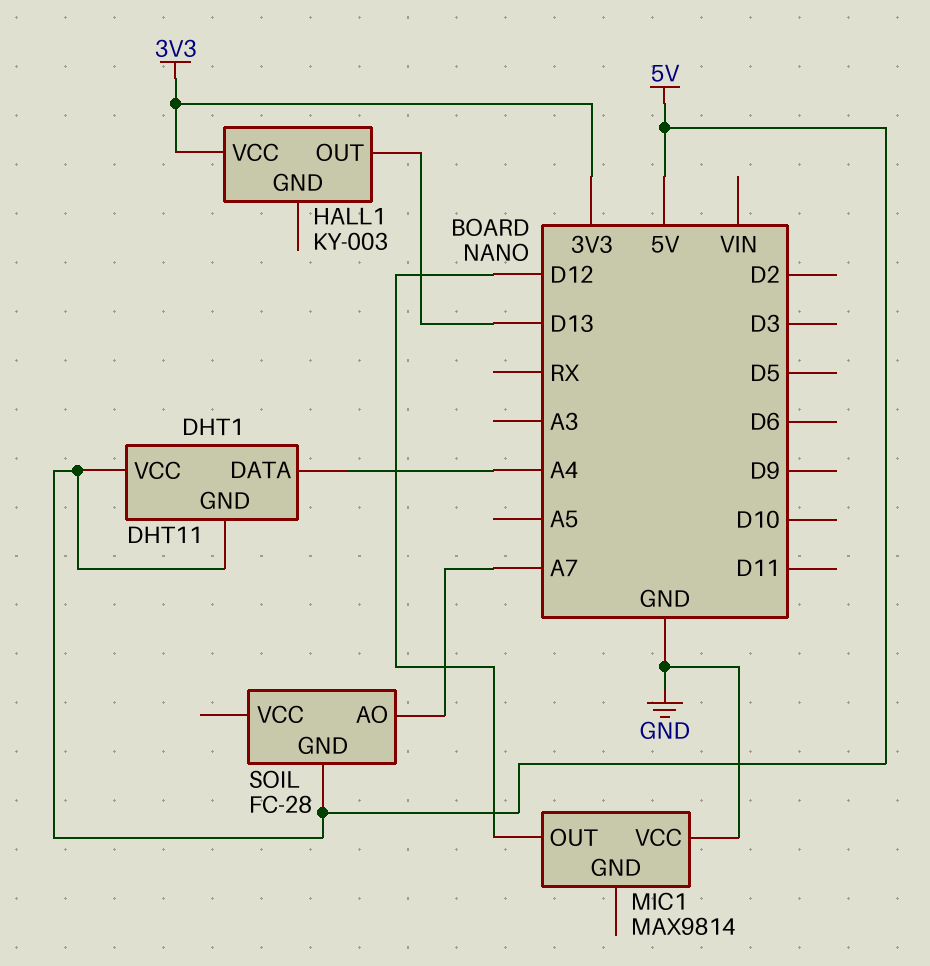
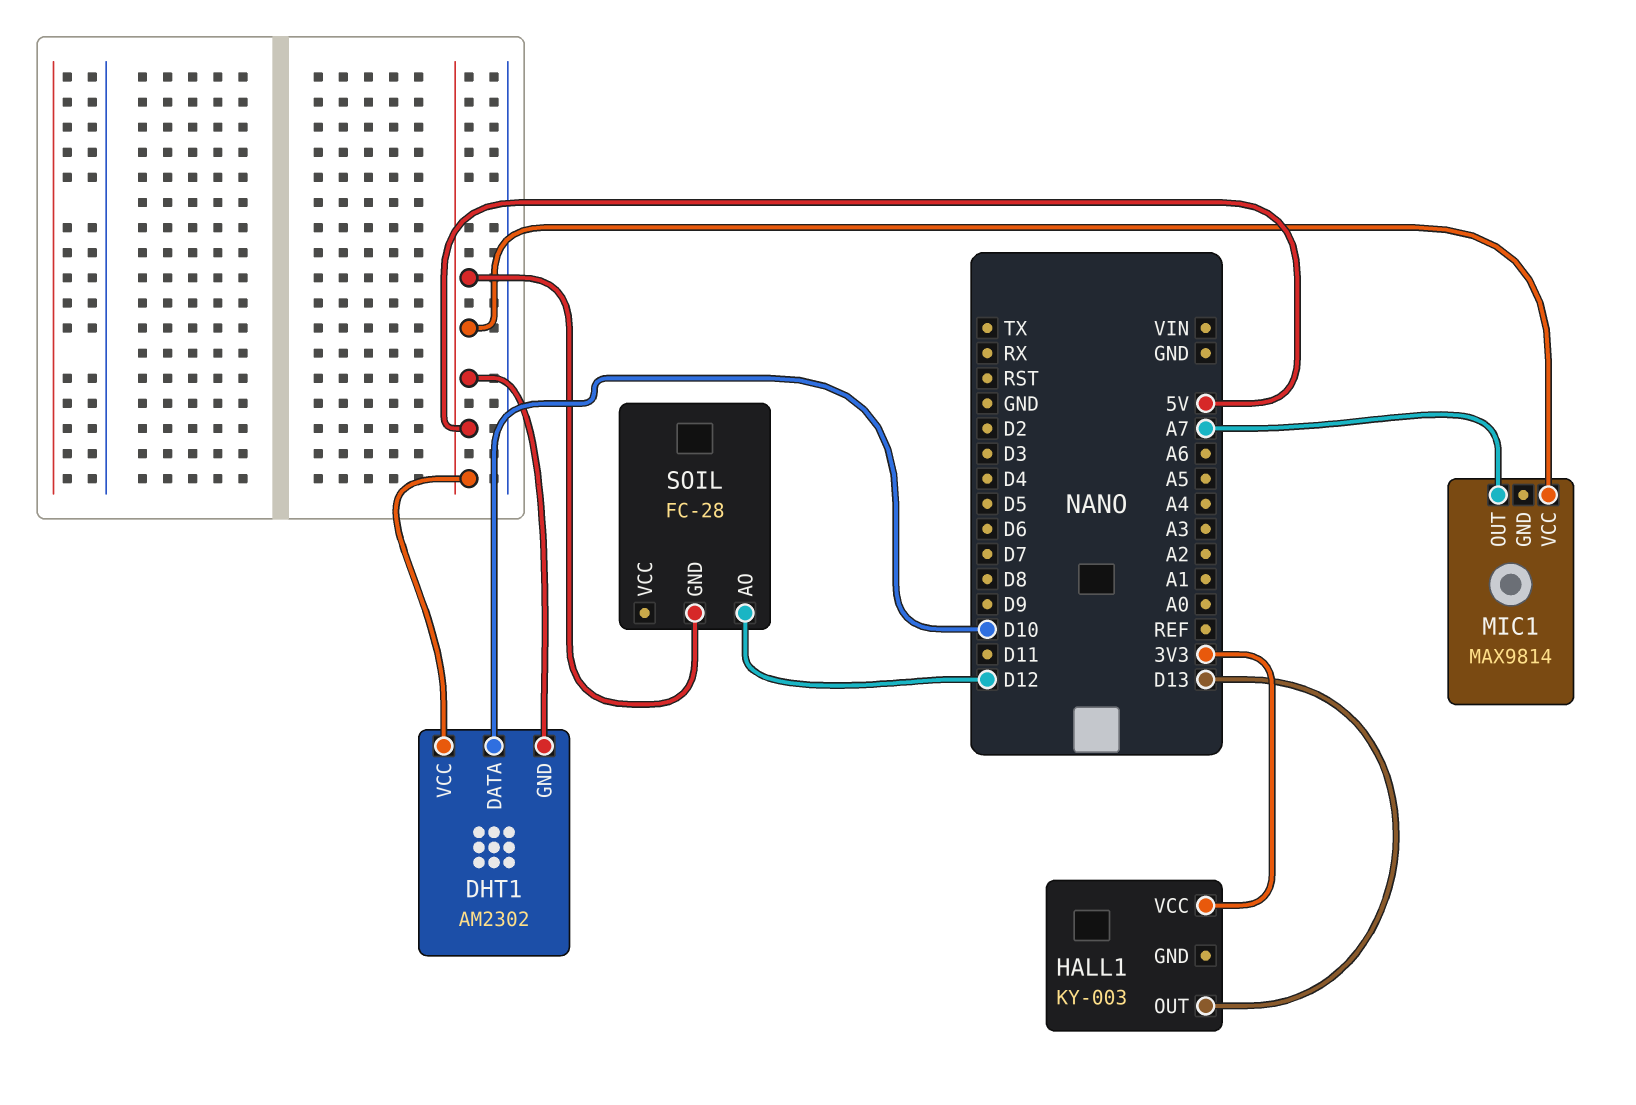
DHT1: DHT11 -> AM2302
DHT1 pin DATA: A4 -> D10
MIC1 pin OUT: D12 -> A7
MIC1 pin VCC: GND -> 5V
SOIL pin AO: A7 -> D12

